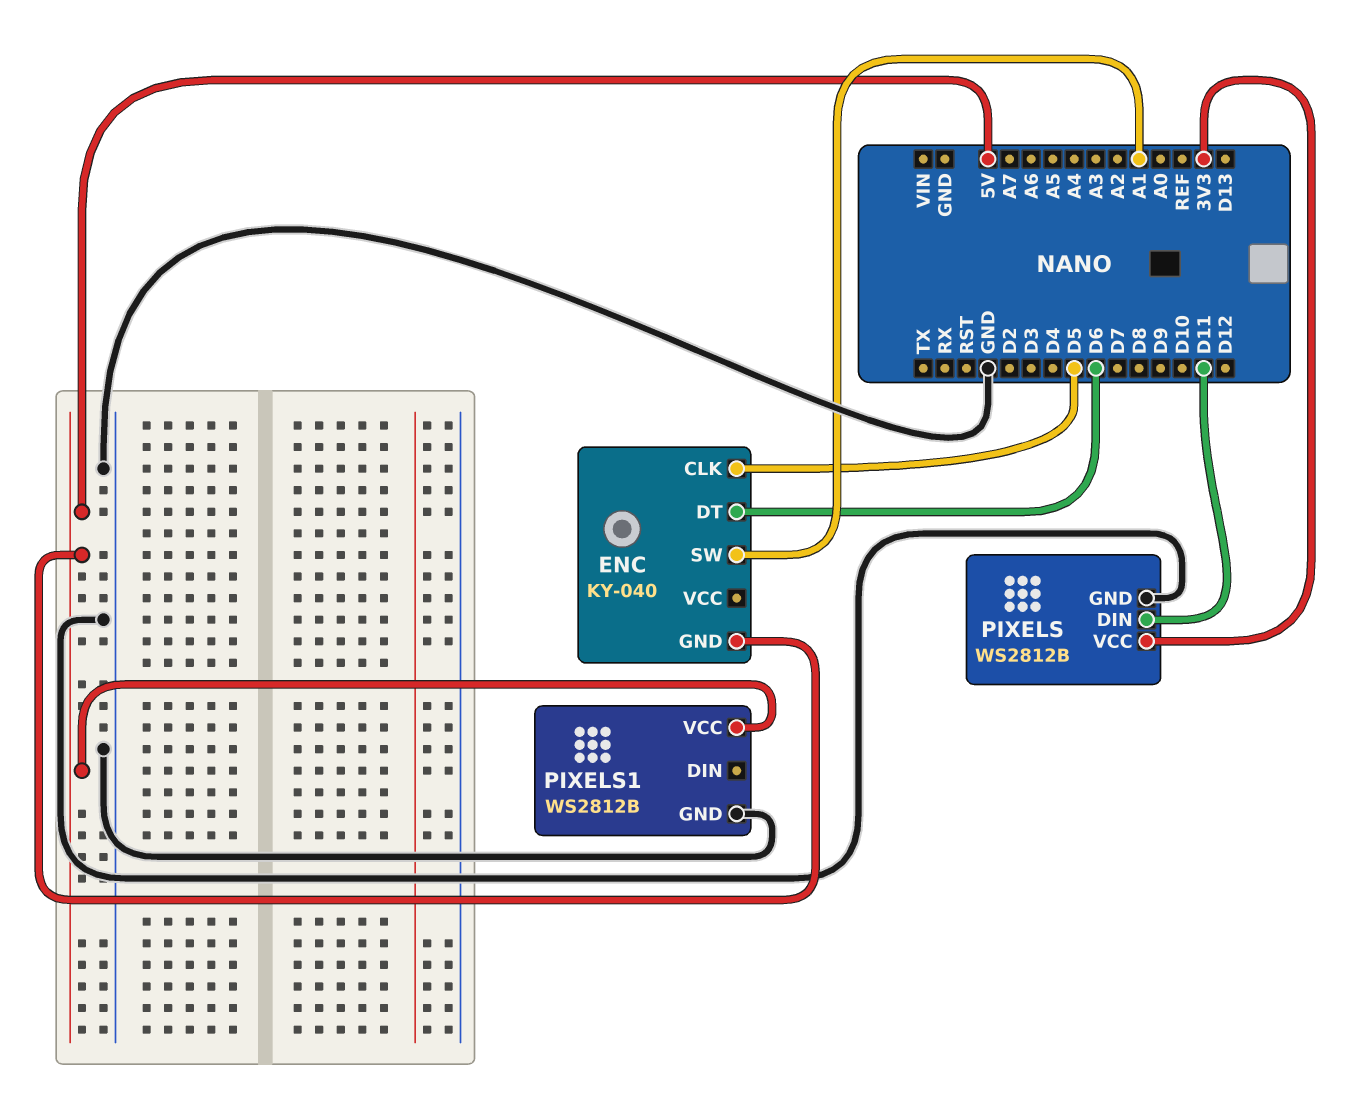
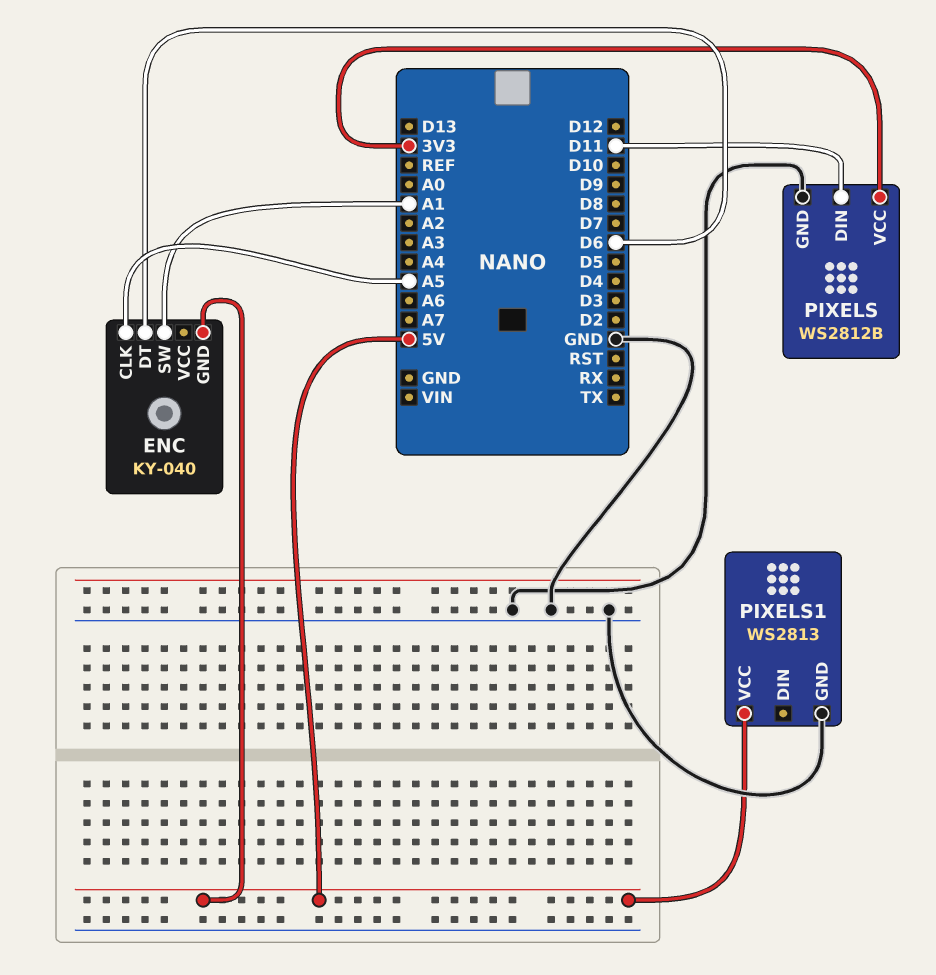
ENC pin CLK: D5 -> A5
PIXELS1: WS2812B -> WS2813

